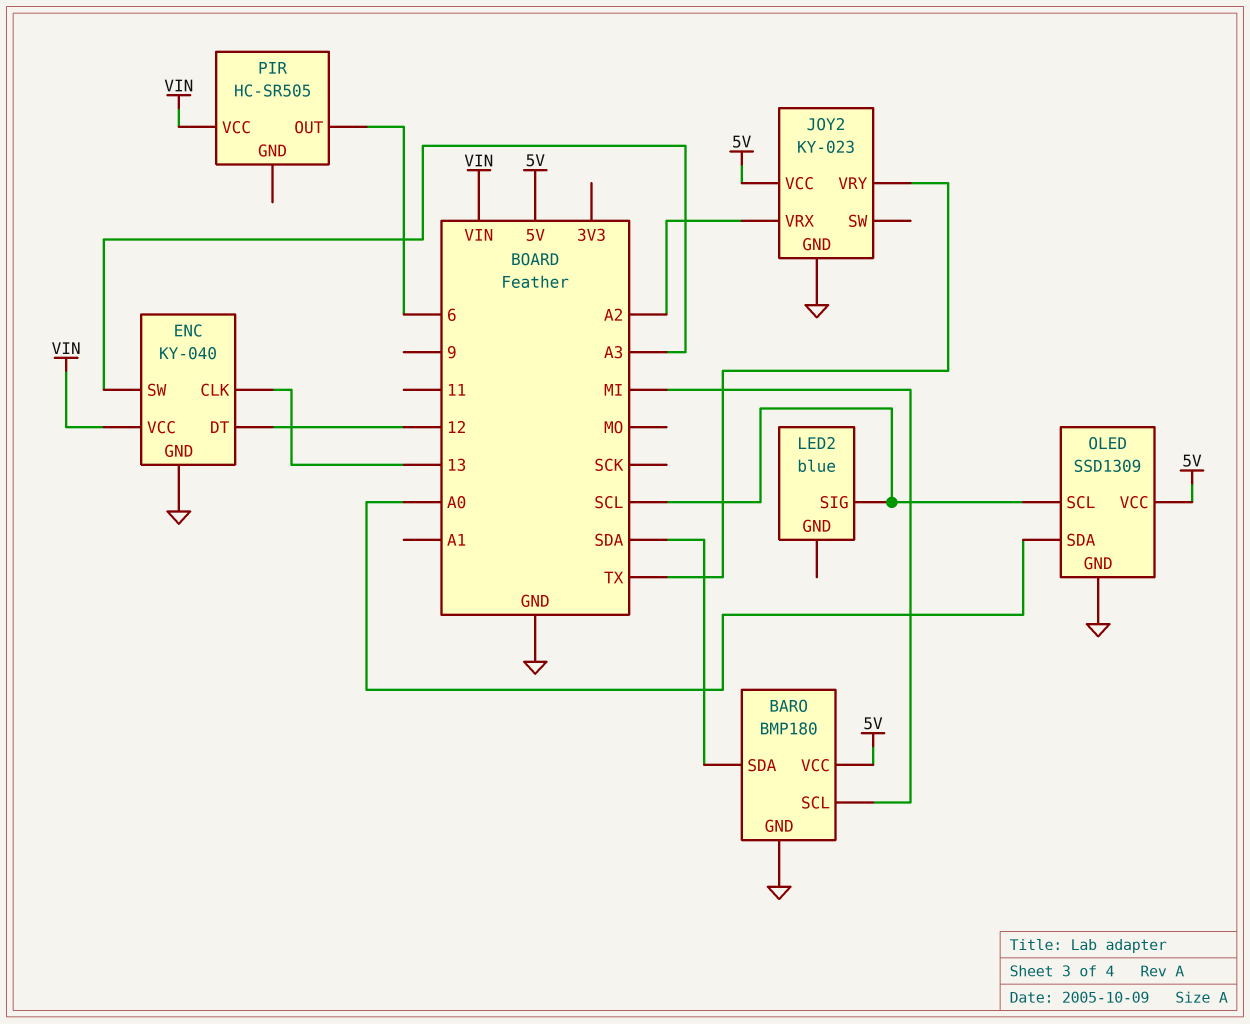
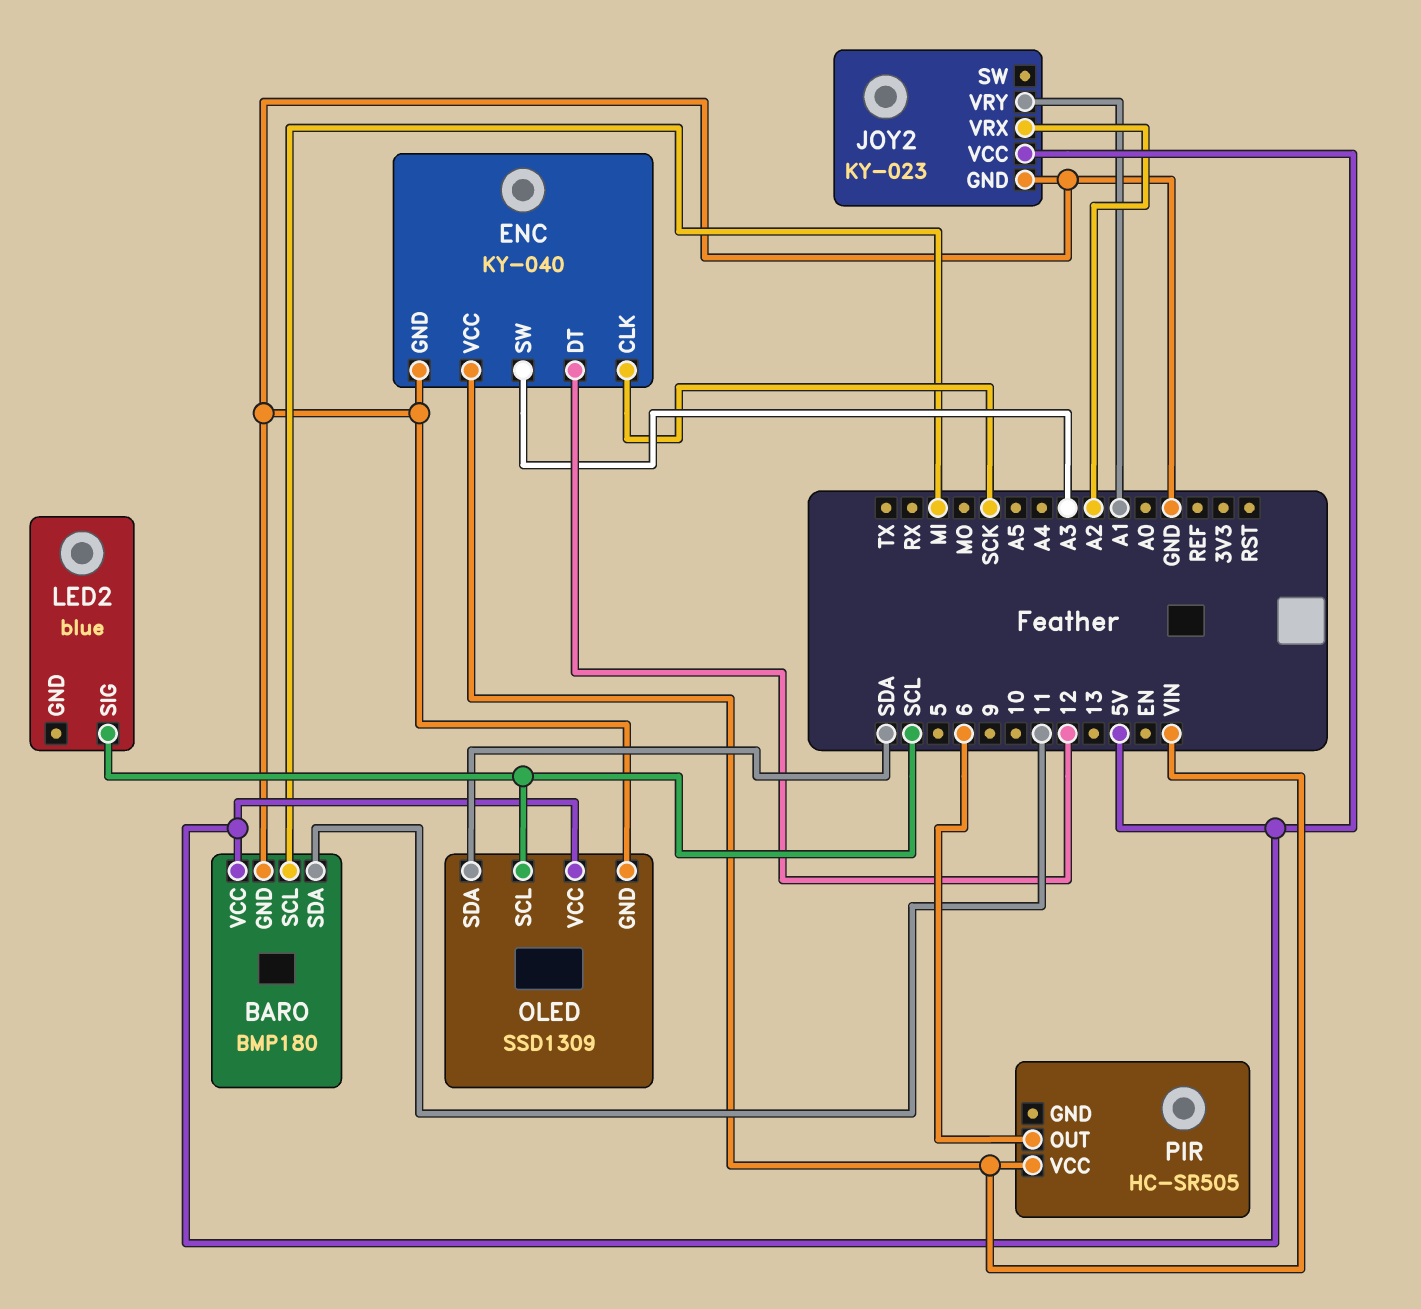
BARO pin SDA: SDA -> 11
ENC pin CLK: 13 -> SCK
JOY2 pin VRY: TX -> A1
OLED pin SDA: A0 -> SDA

